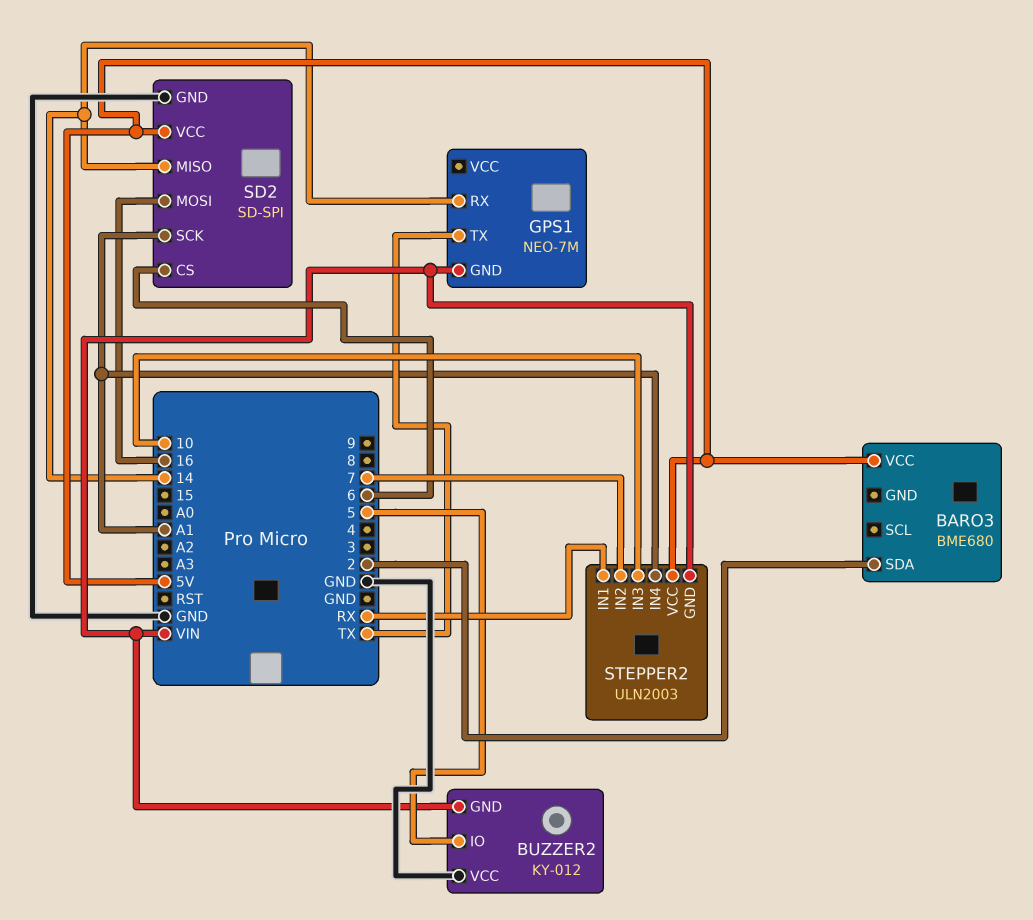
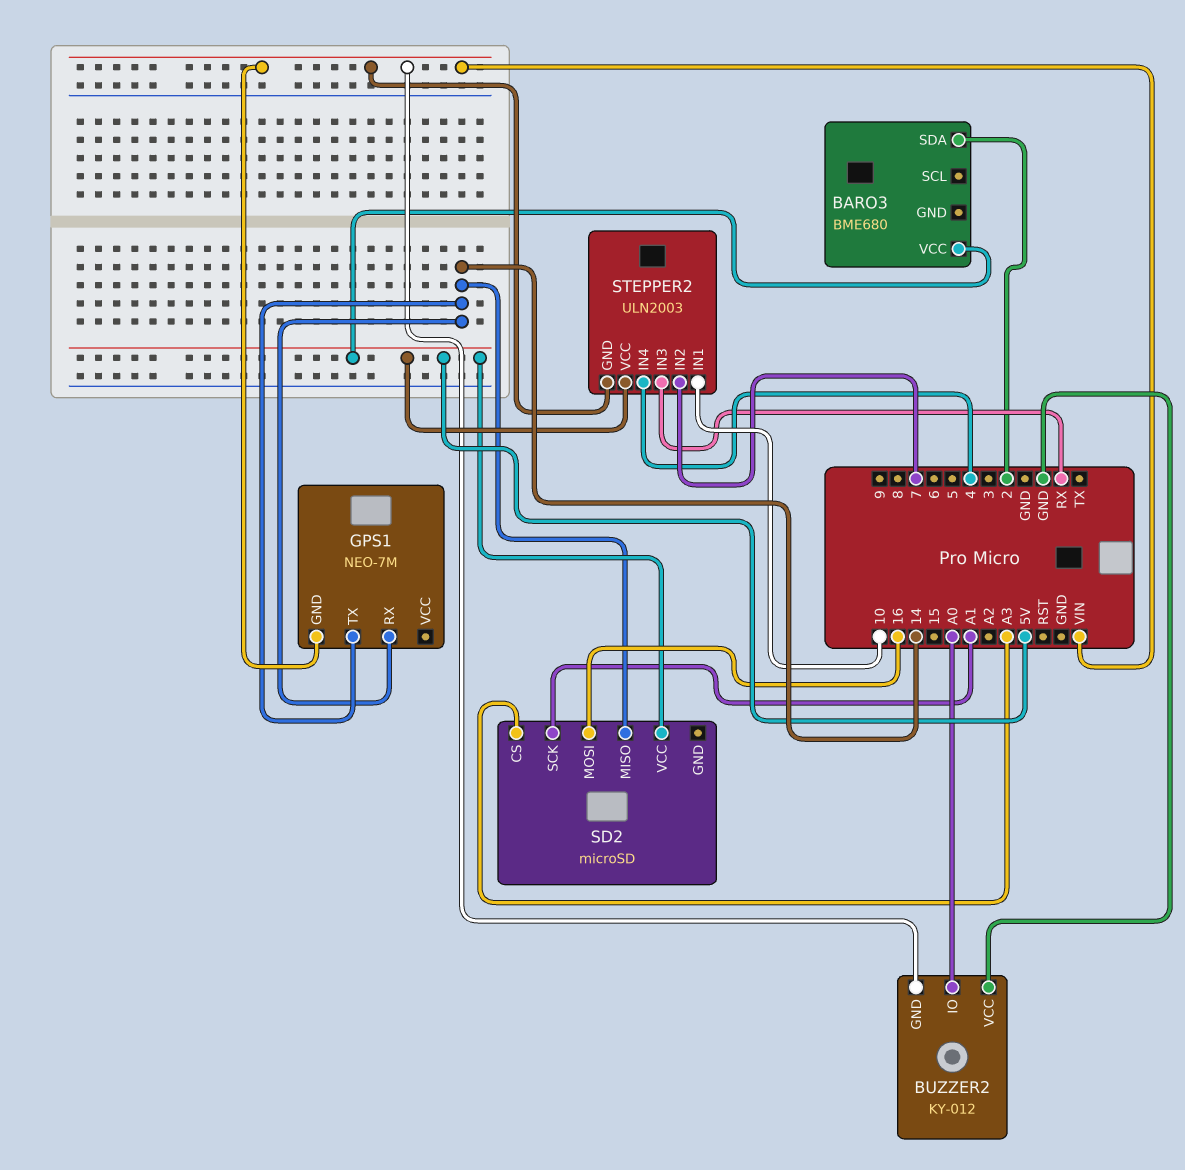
BUZZER2 pin IO: 5 -> A0
GPS1 pin TX: TX -> 14
SD2: SD-SPI -> microSD
SD2 pin CS: 6 -> A3
SD2 pin GND: GND -> none
STEPPER2 pin IN1: RX -> 10
STEPPER2 pin IN3: 10 -> RX
STEPPER2 pin IN4: A1 -> 4

